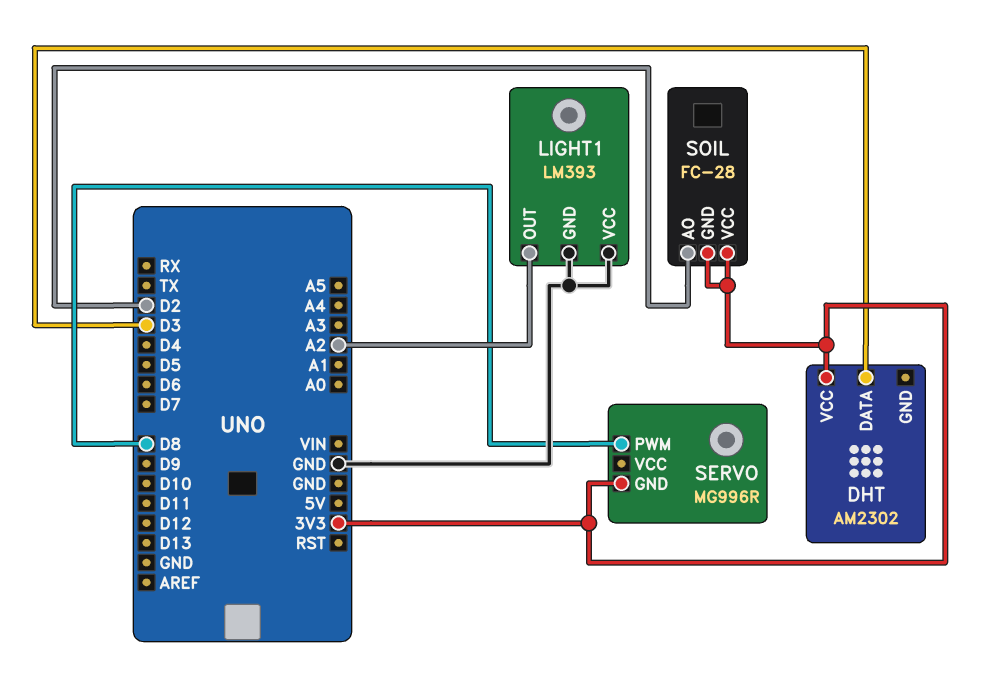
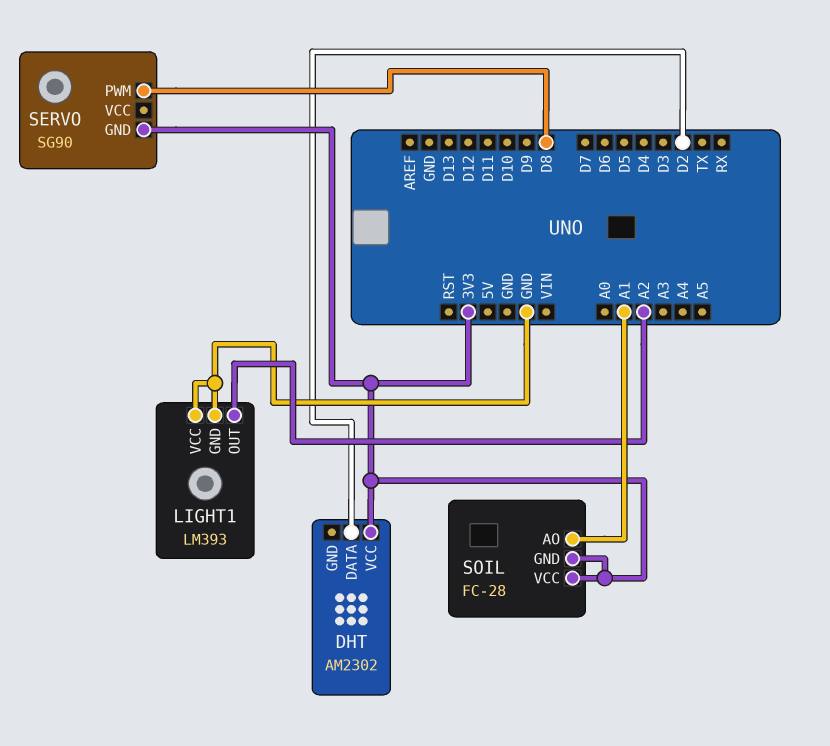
DHT pin DATA: D3 -> D2
SERVO: MG996R -> SG90
SOIL pin AO: D2 -> A1

